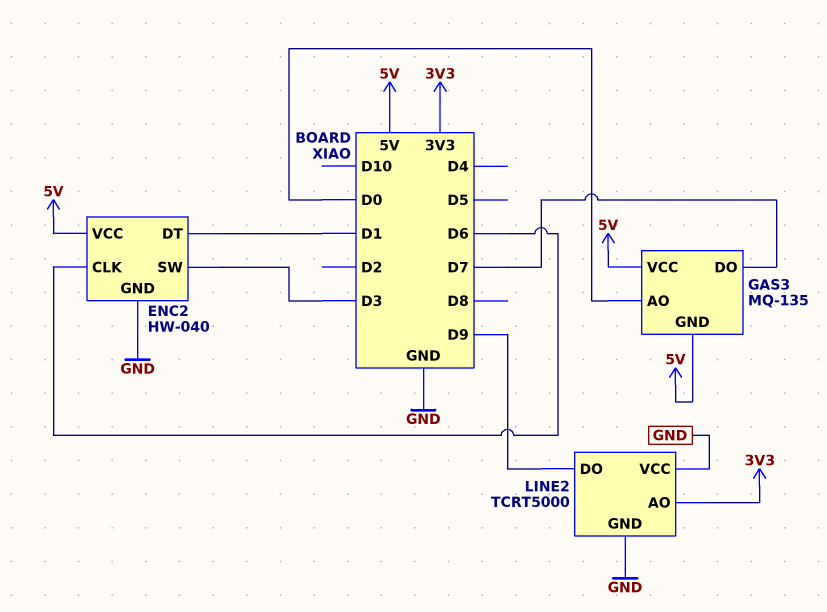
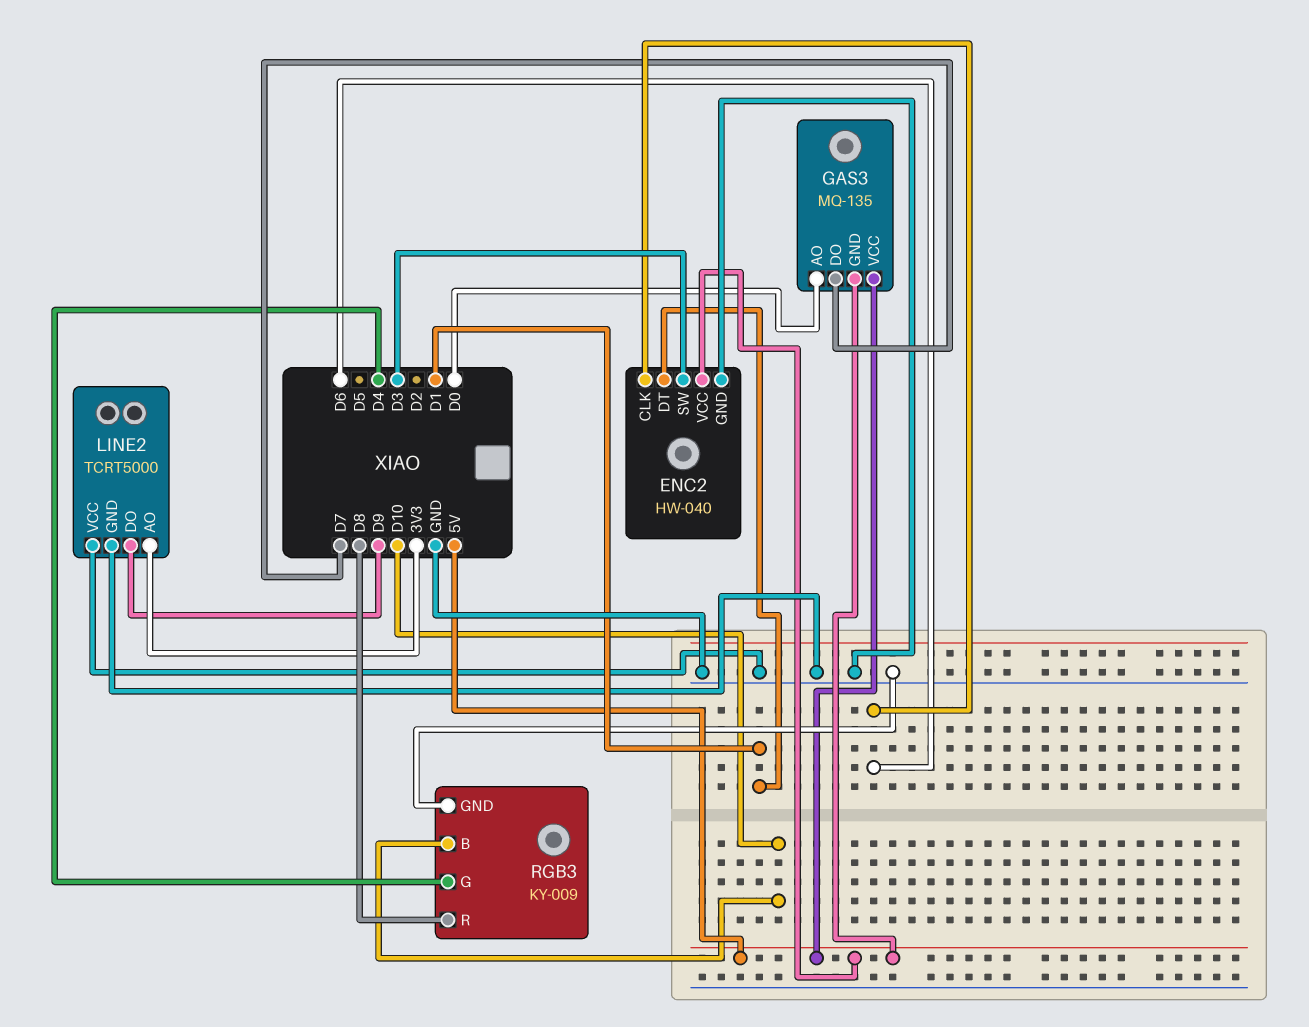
RGB3: none -> KY-009
RGB3 pin B: none -> D10
RGB3 pin G: none -> D4
RGB3 pin GND: none -> GND
RGB3 pin R: none -> D8

